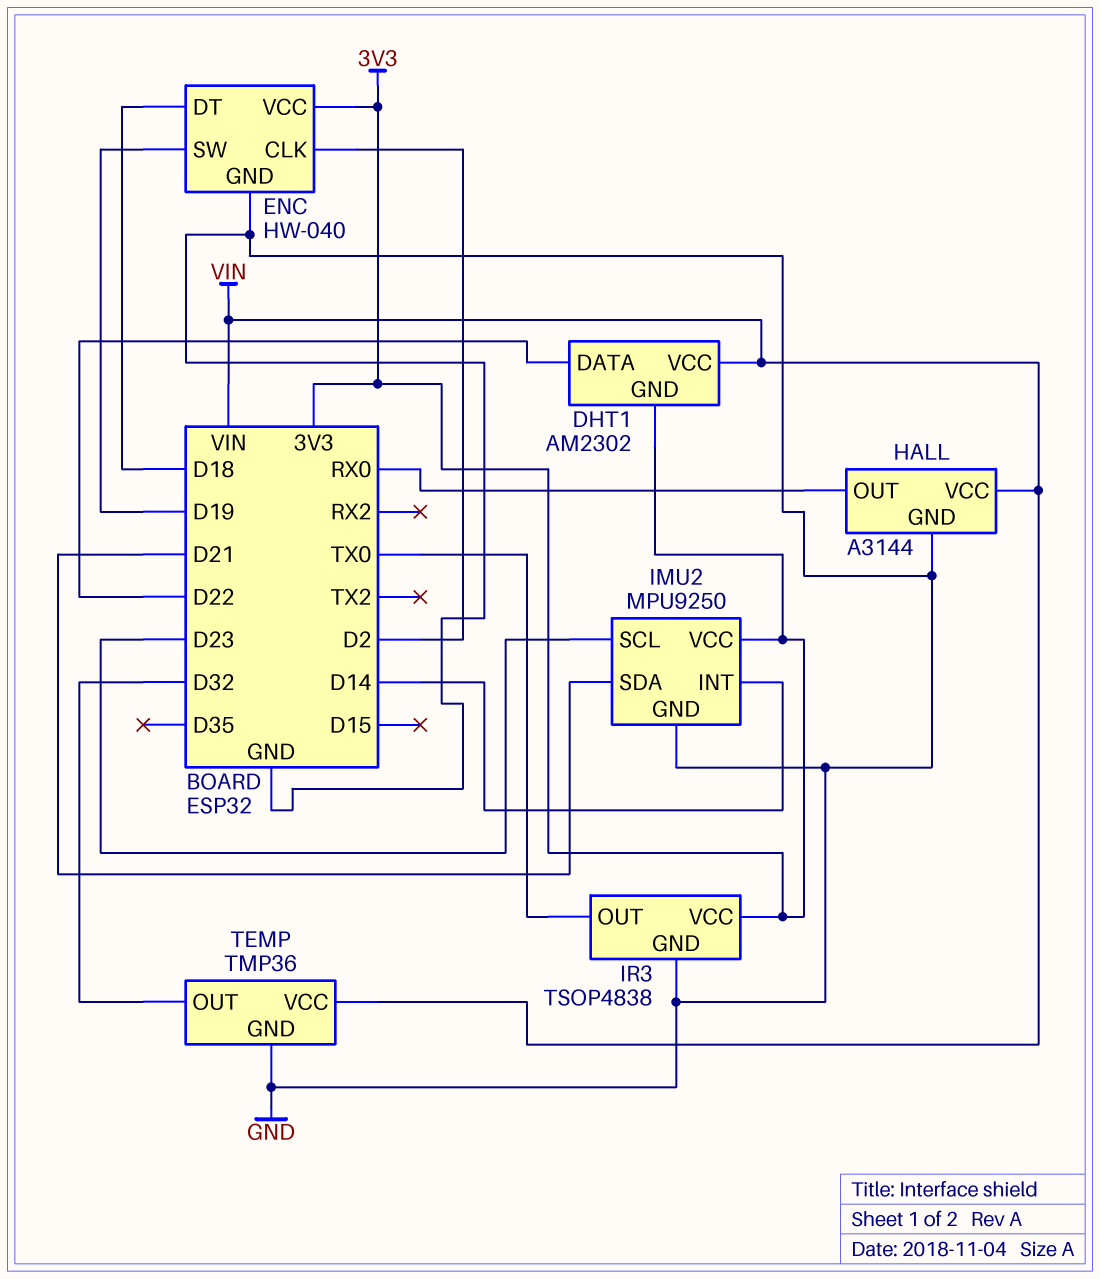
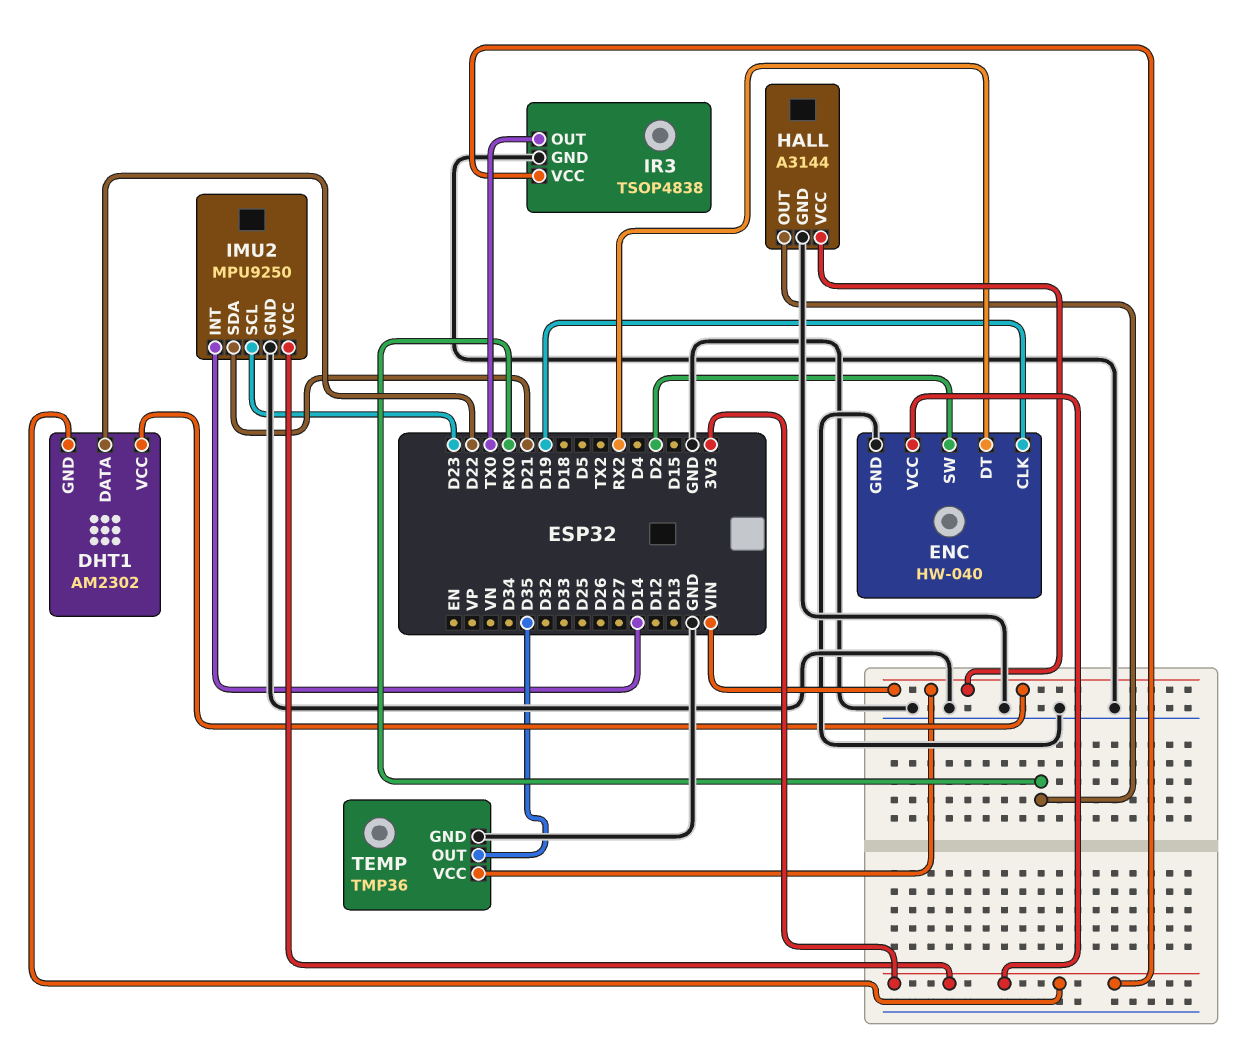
ENC pin CLK: D2 -> D19
ENC pin DT: D18 -> RX2
ENC pin SW: D19 -> D2
TEMP pin OUT: D32 -> D35

